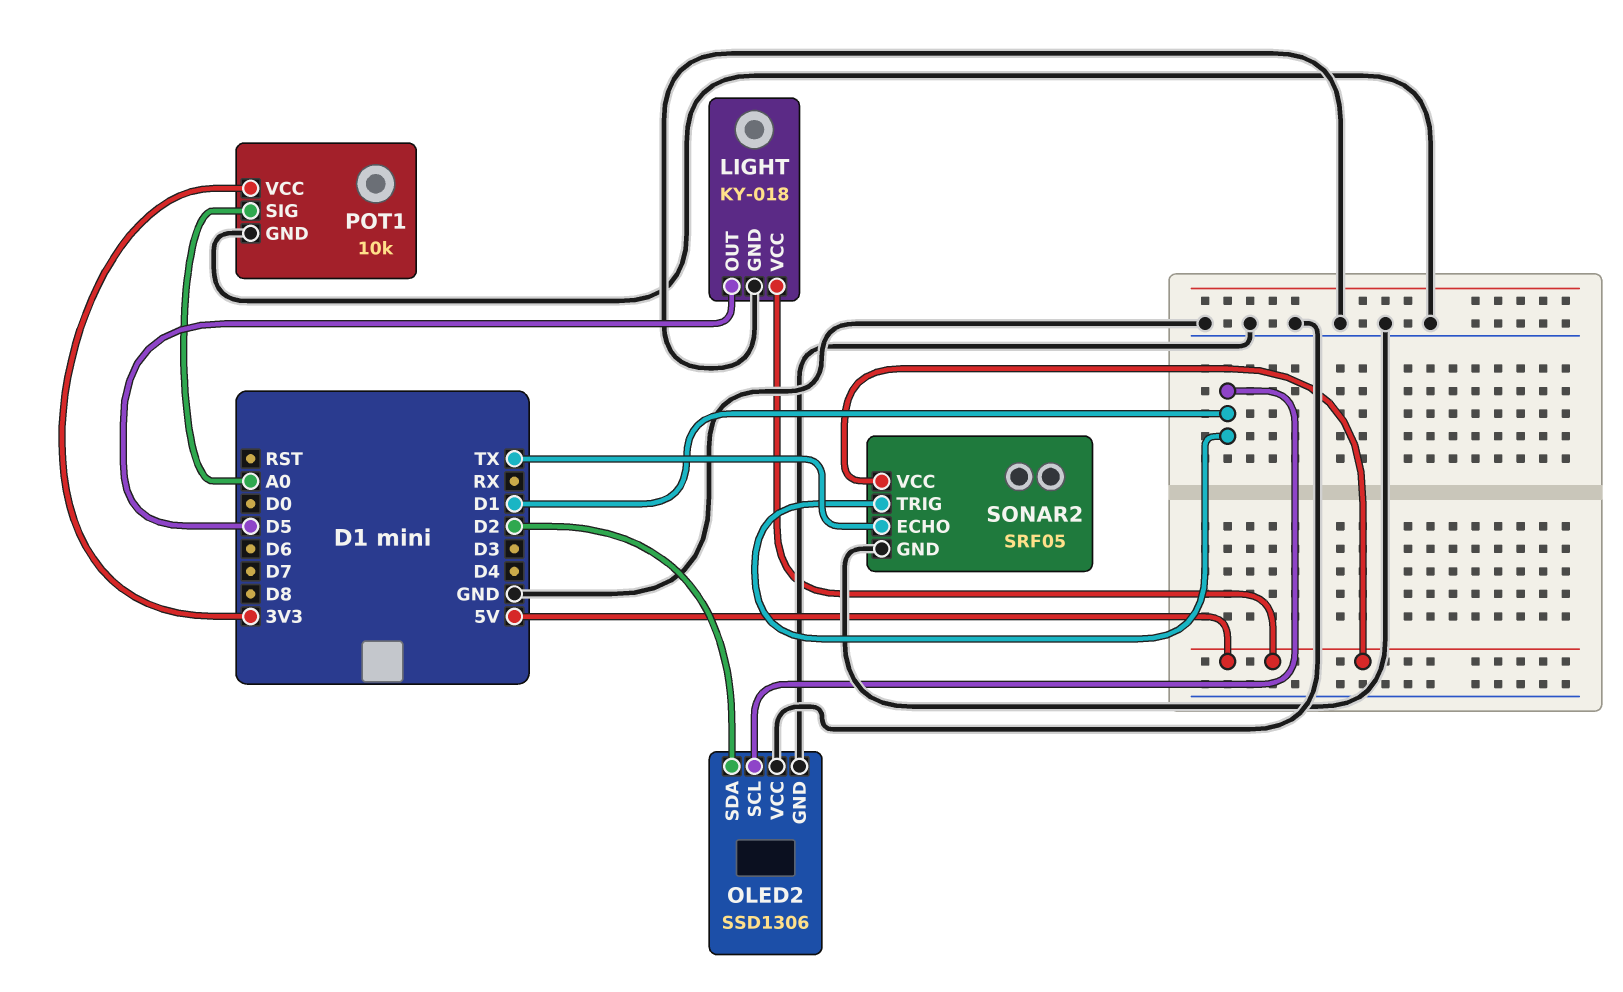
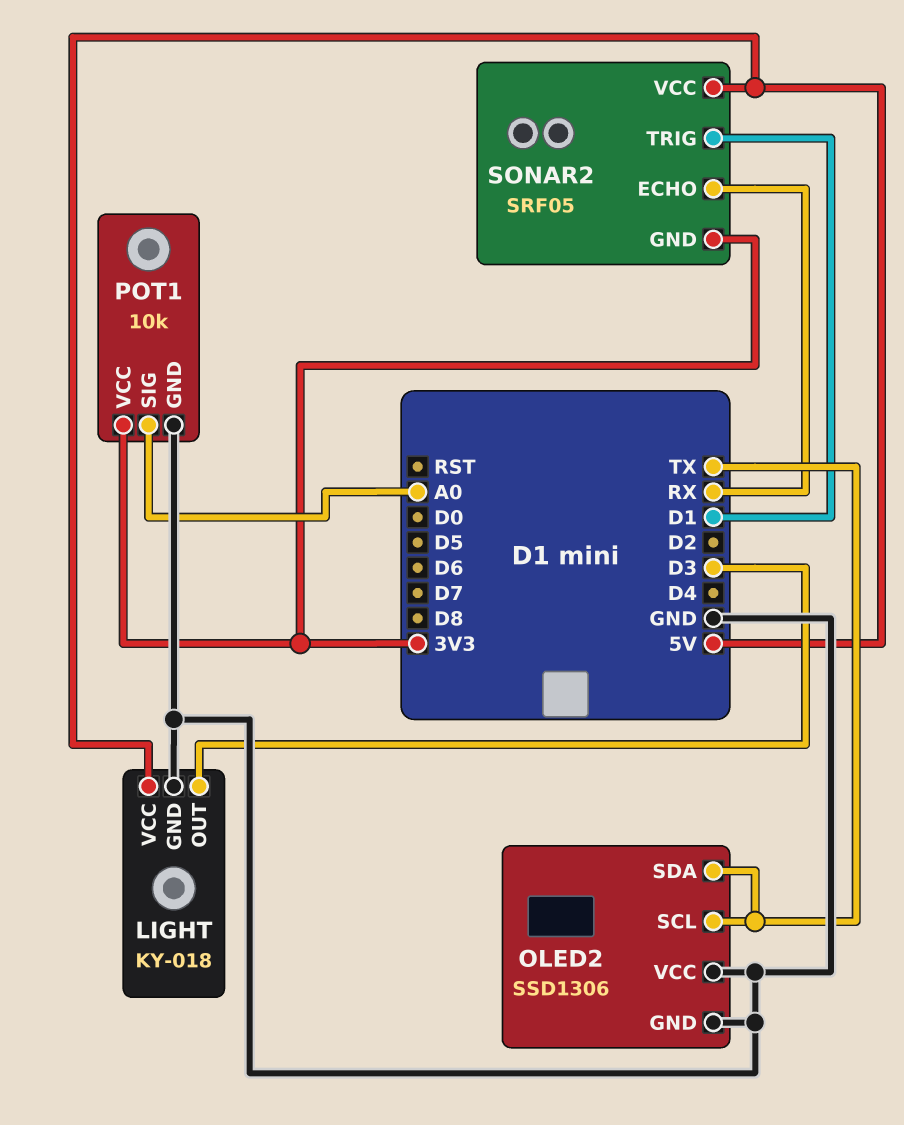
LIGHT pin OUT: D5 -> D3
OLED2 pin SCL: D1 -> TX
OLED2 pin SDA: D2 -> TX
SONAR2 pin ECHO: TX -> RX
SONAR2 pin GND: GND -> 3V3

